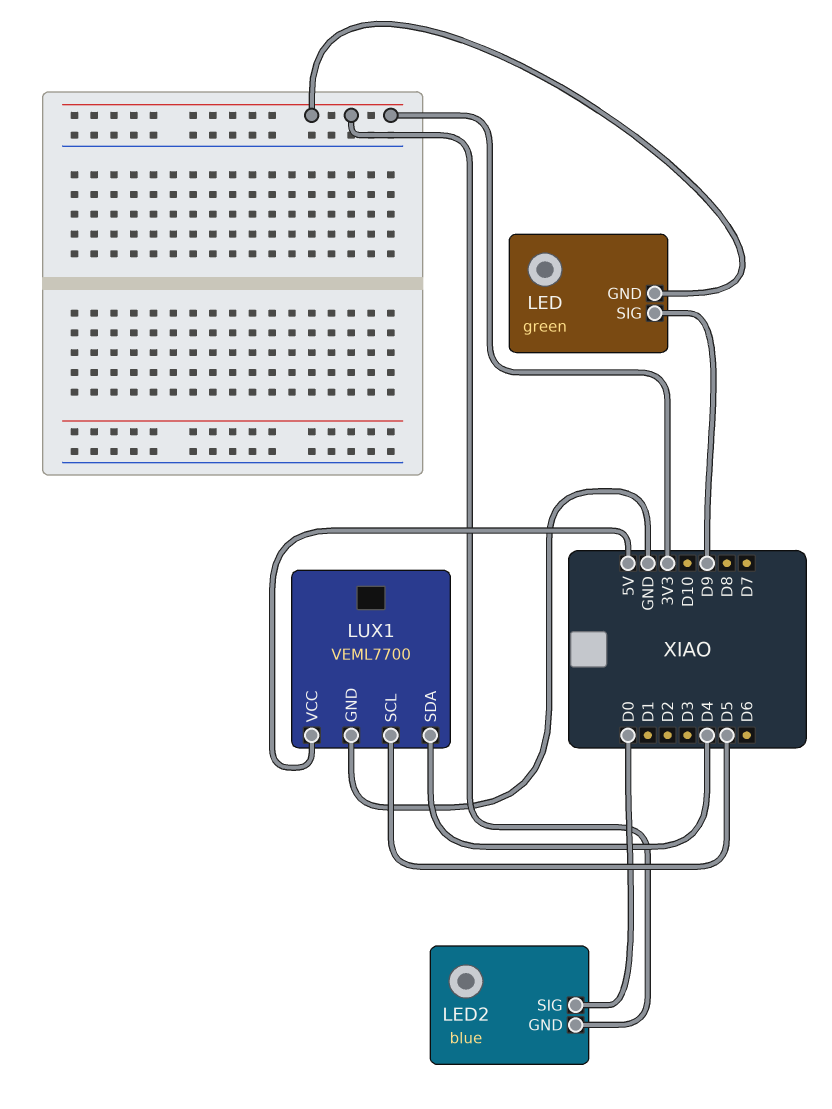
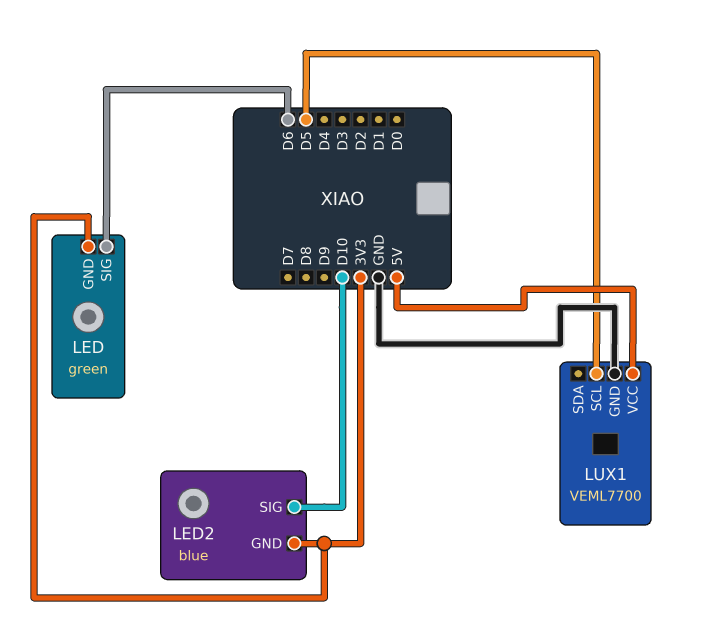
LED pin SIG: D9 -> D6
LED2 pin SIG: D0 -> D10
LUX1 pin SDA: D4 -> none

